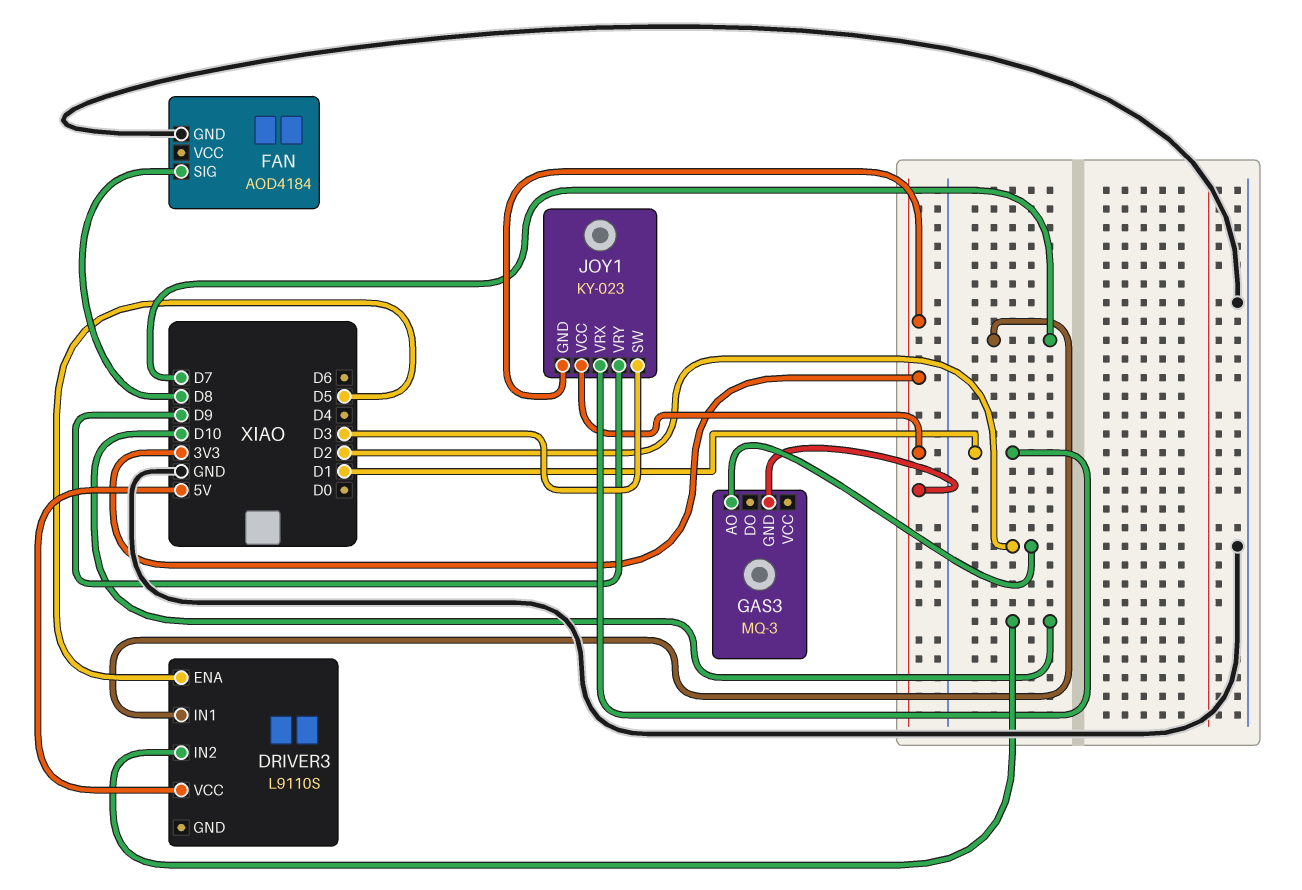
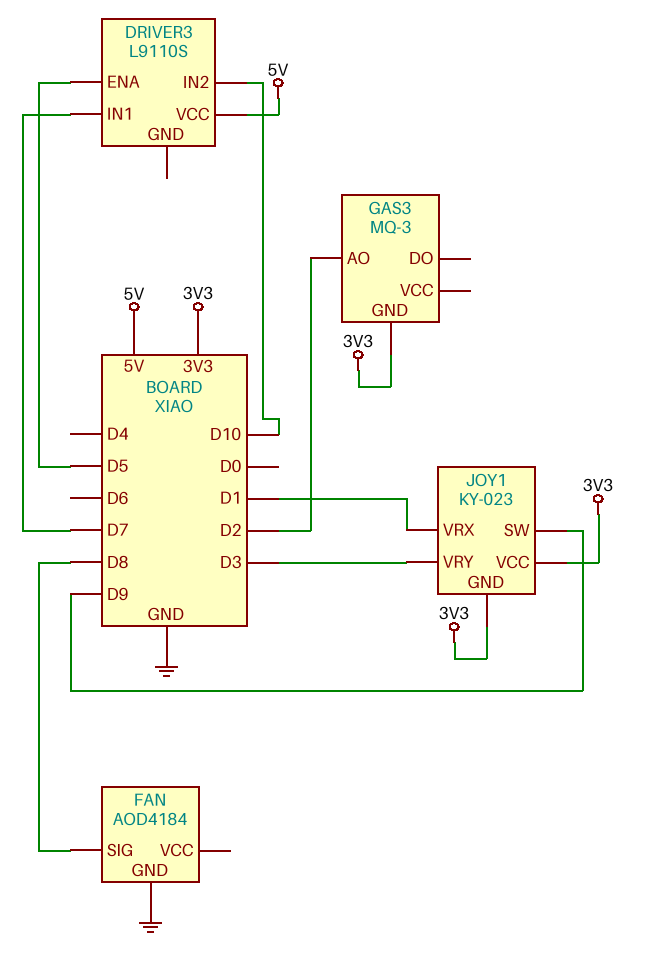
JOY1 pin SW: D3 -> D9
JOY1 pin VRY: D9 -> D3

